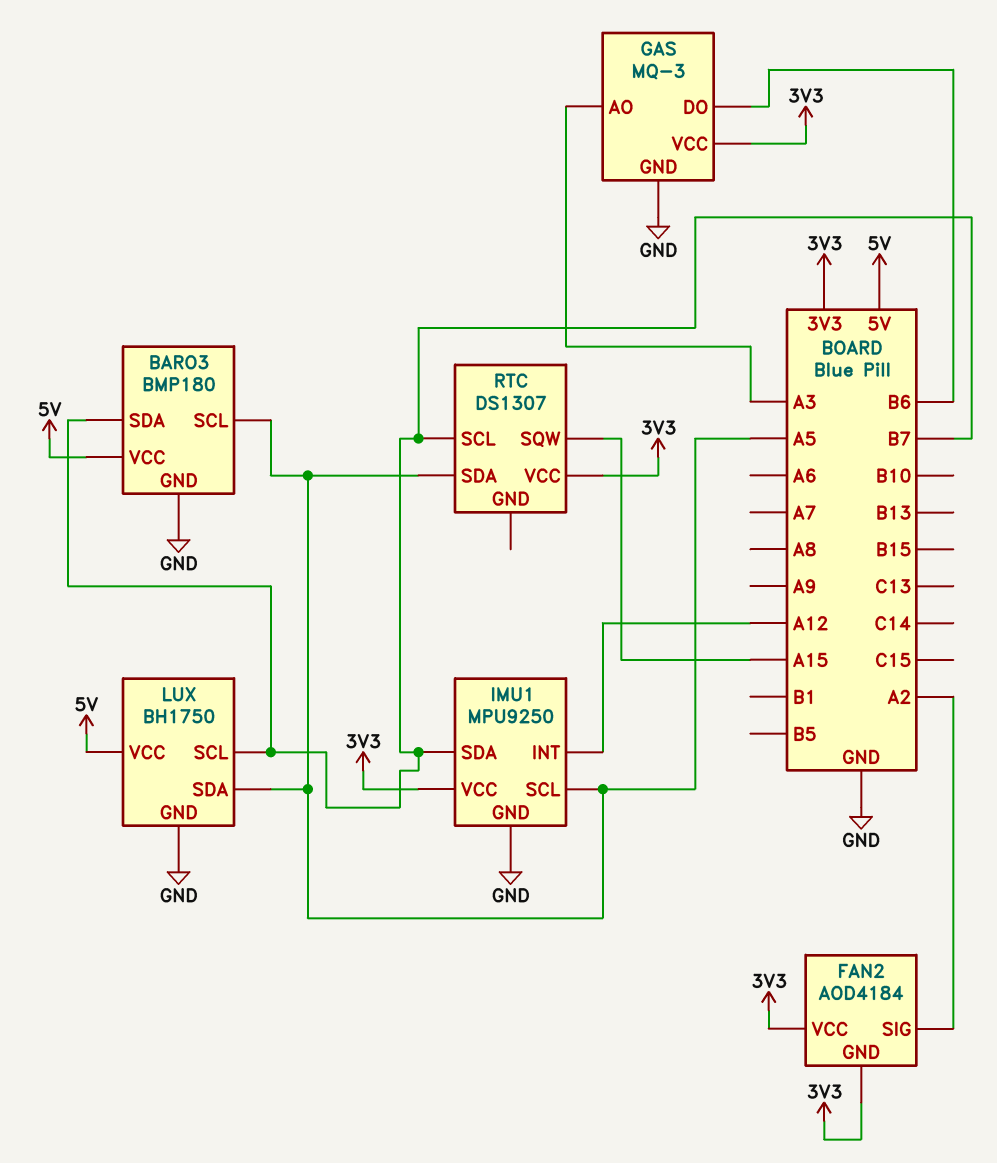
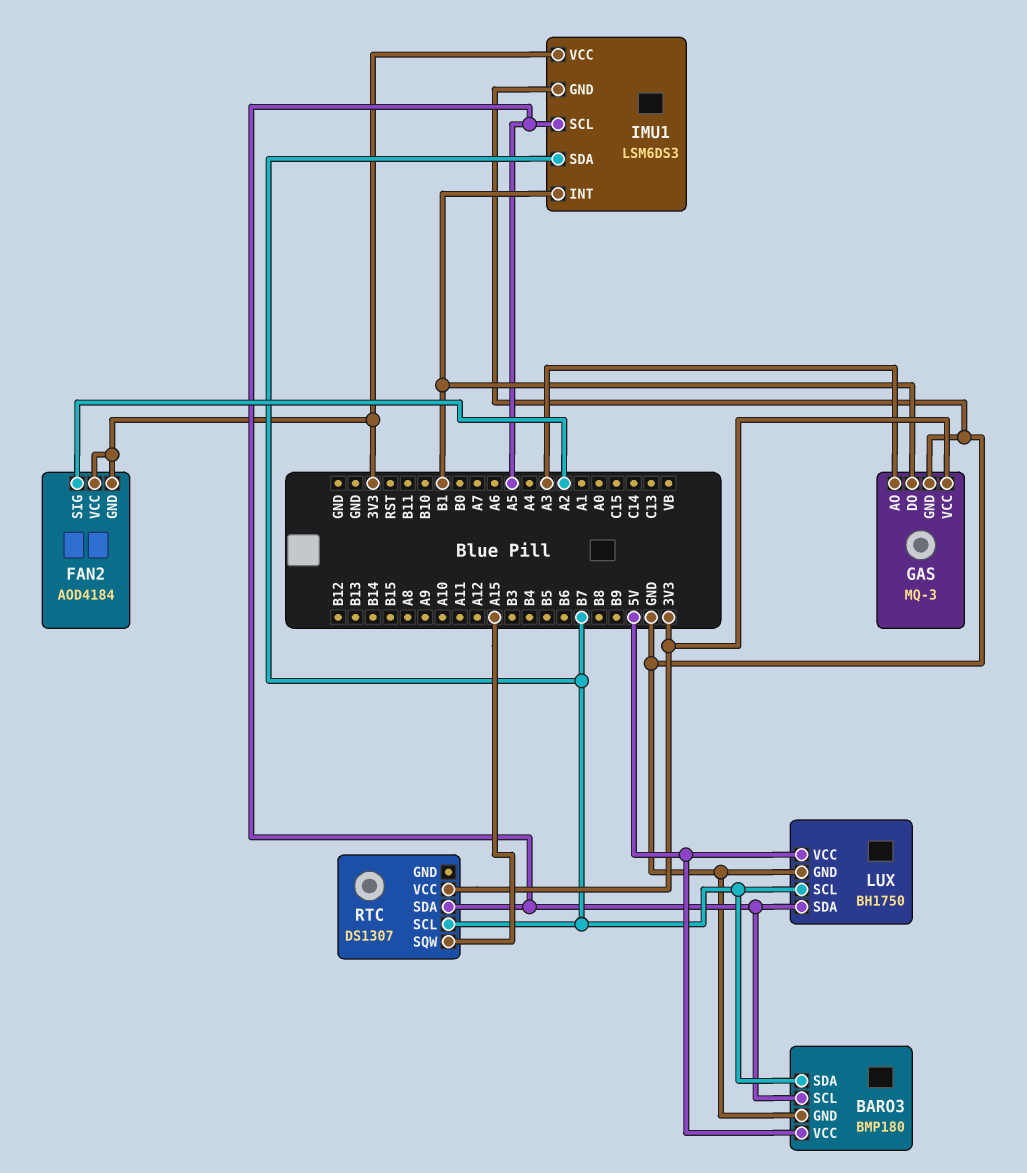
GAS pin DO: B6 -> B1
IMU1: MPU9250 -> LSM6DS3
IMU1 pin INT: A12 -> B1

